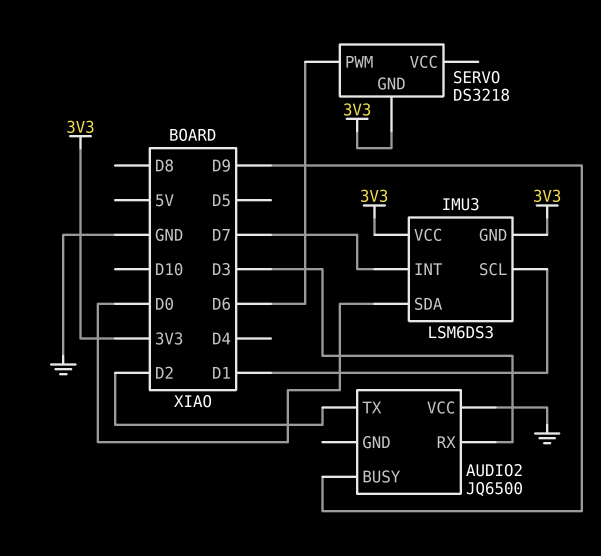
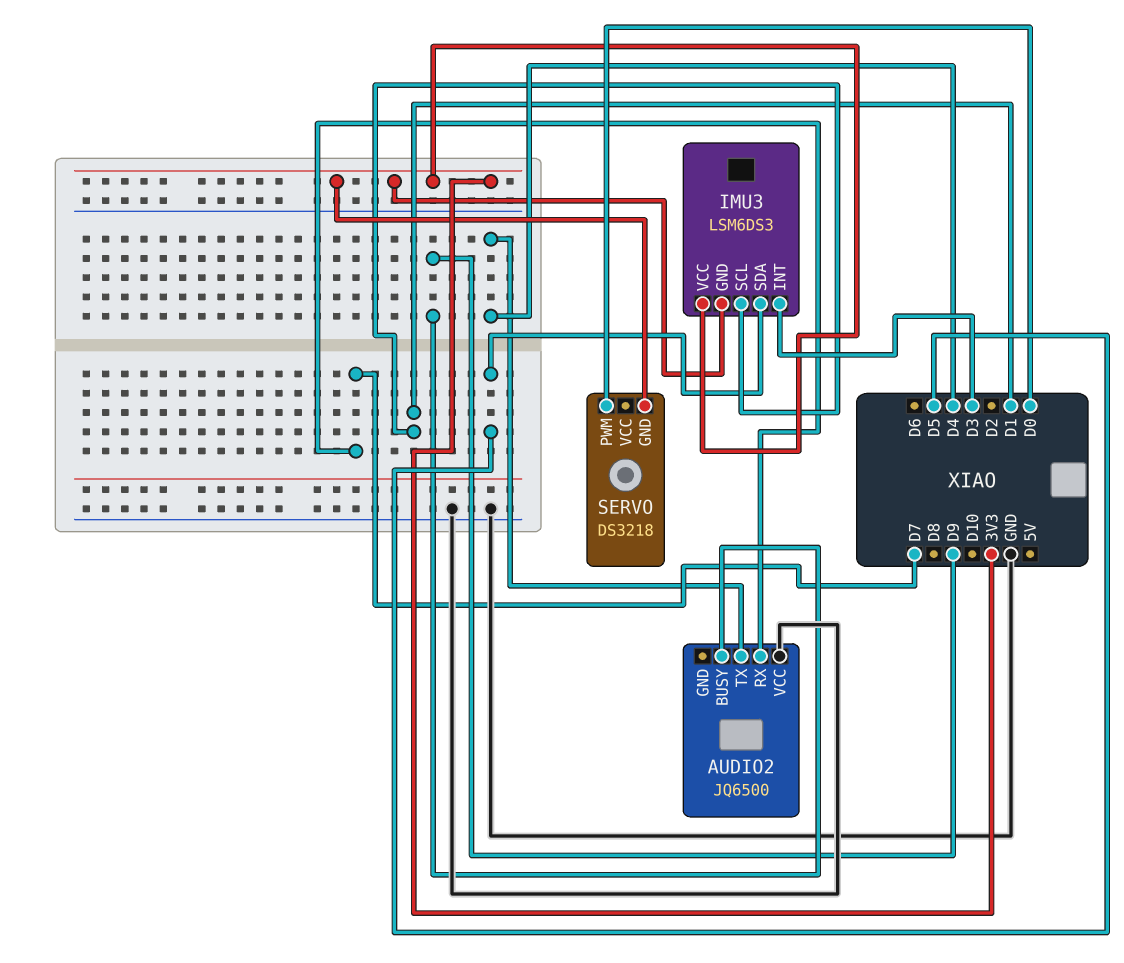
AUDIO2 pin RX: D3 -> D7
AUDIO2 pin TX: D2 -> D4
IMU3 pin INT: D7 -> D3
IMU3 pin SDA: D0 -> D5
SERVO pin PWM: D6 -> D0

